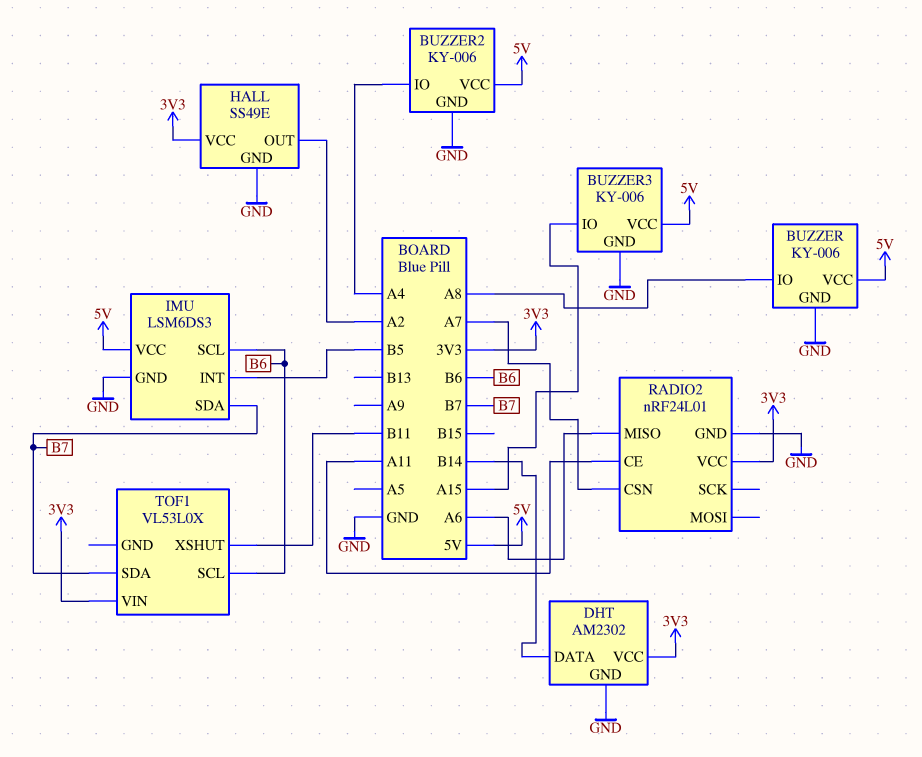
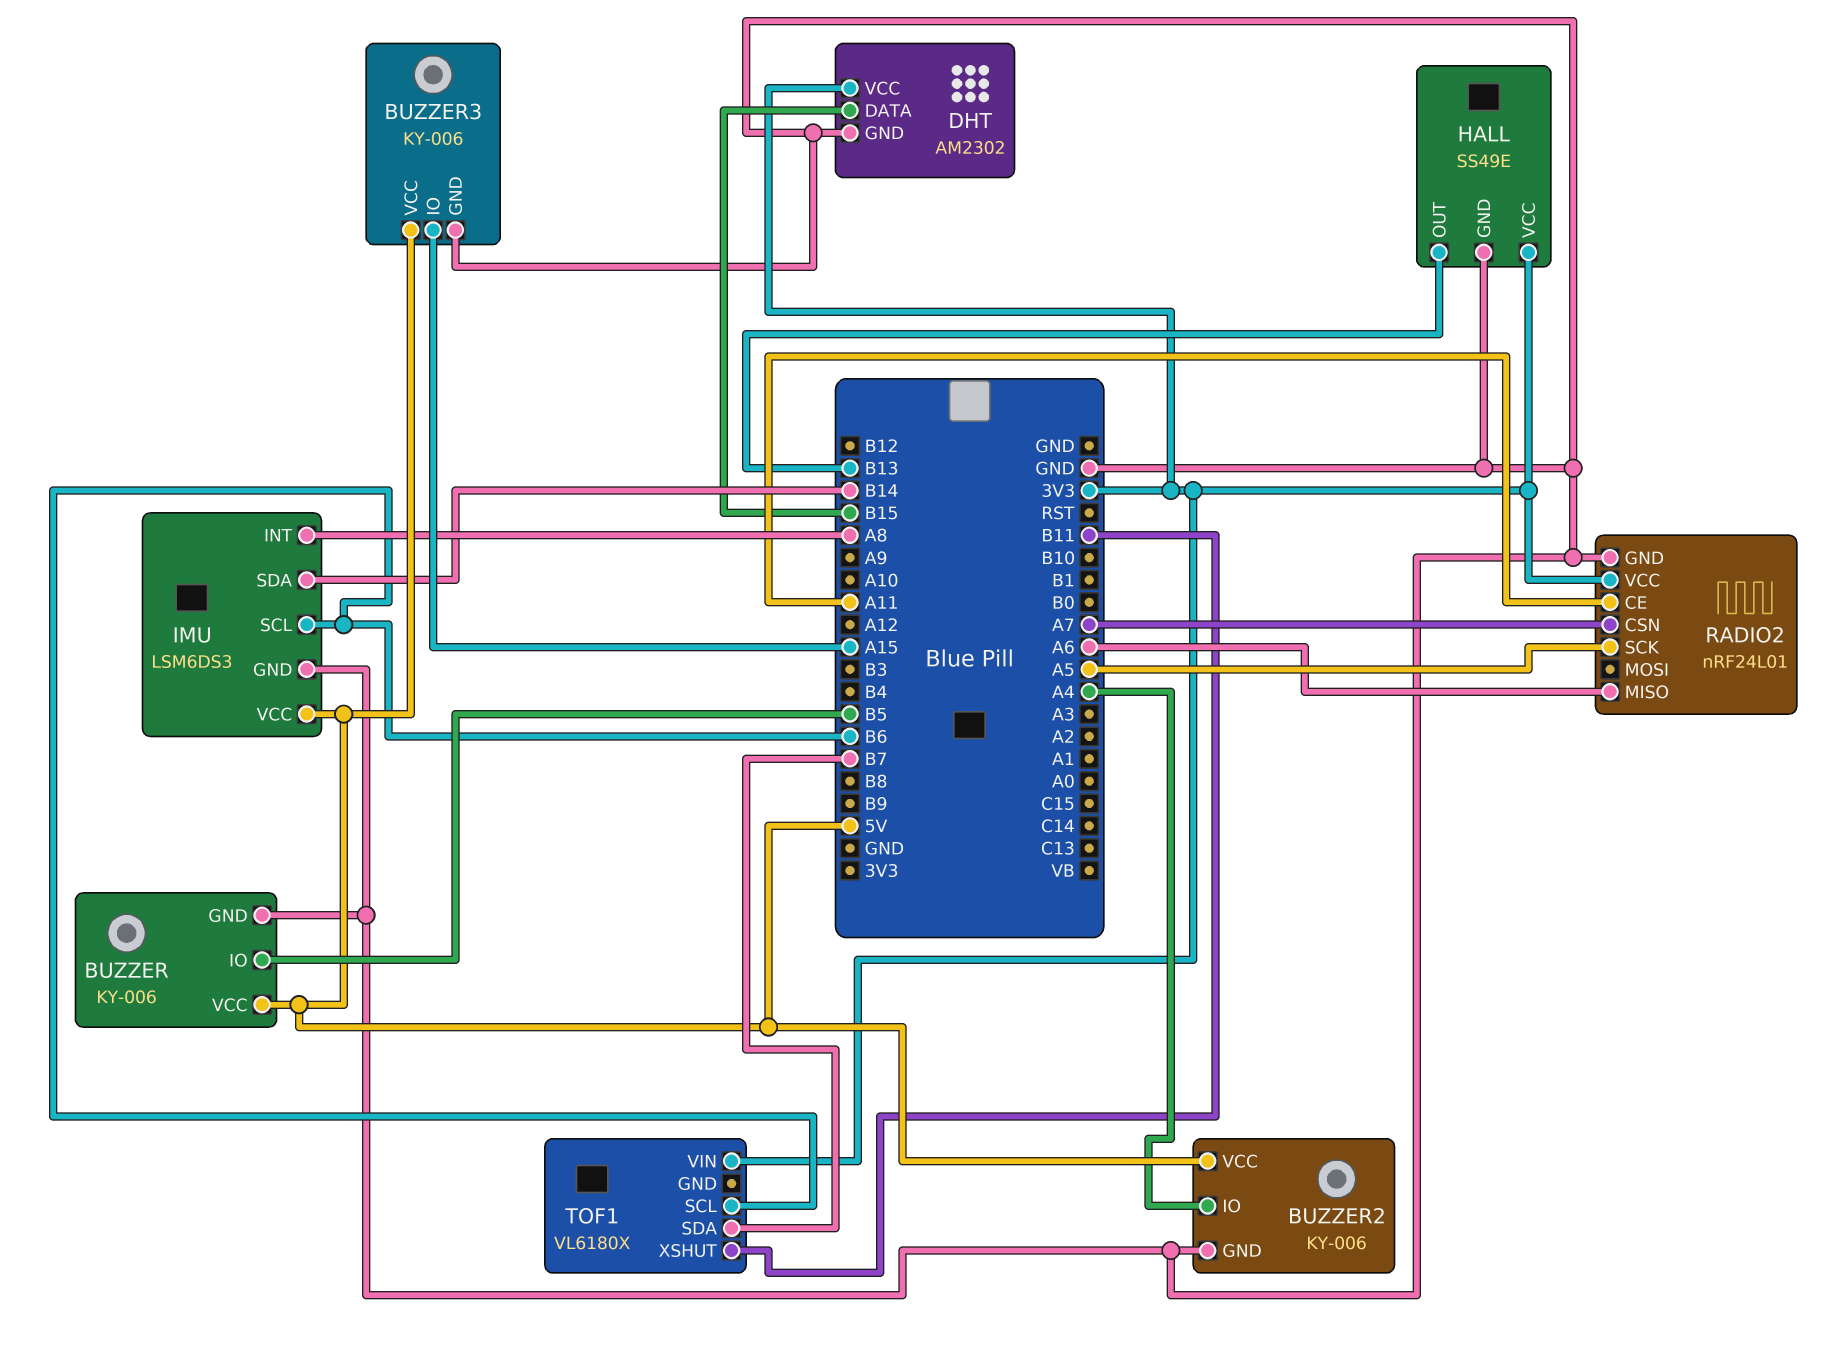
BUZZER pin IO: A8 -> B5
DHT pin DATA: B14 -> B15
HALL pin OUT: A2 -> B13
IMU pin INT: B5 -> A8
IMU pin SDA: B7 -> B14
RADIO2 pin SCK: none -> A5
TOF1: VL53L0X -> VL6180X

